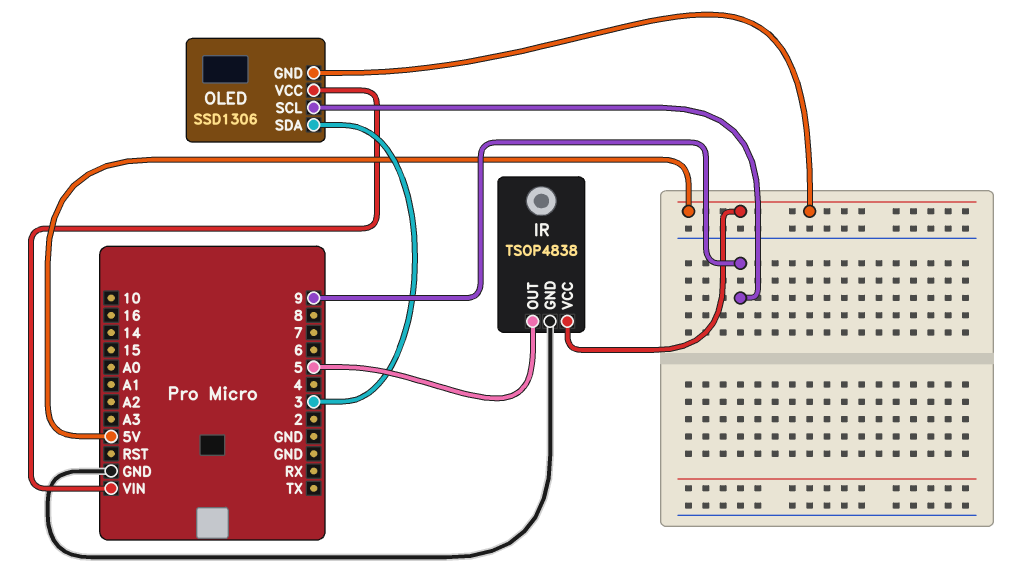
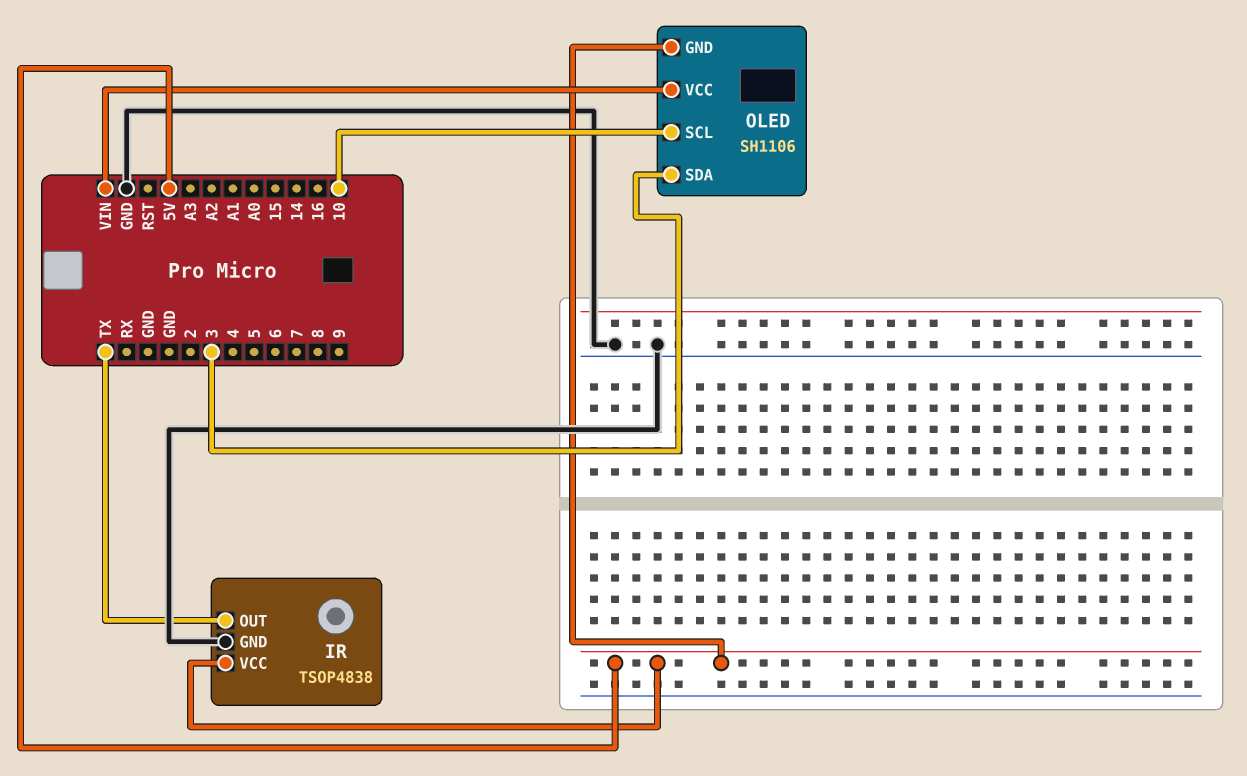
IR pin OUT: 5 -> TX
OLED: SSD1306 -> SH1106
OLED pin SCL: 9 -> 10

